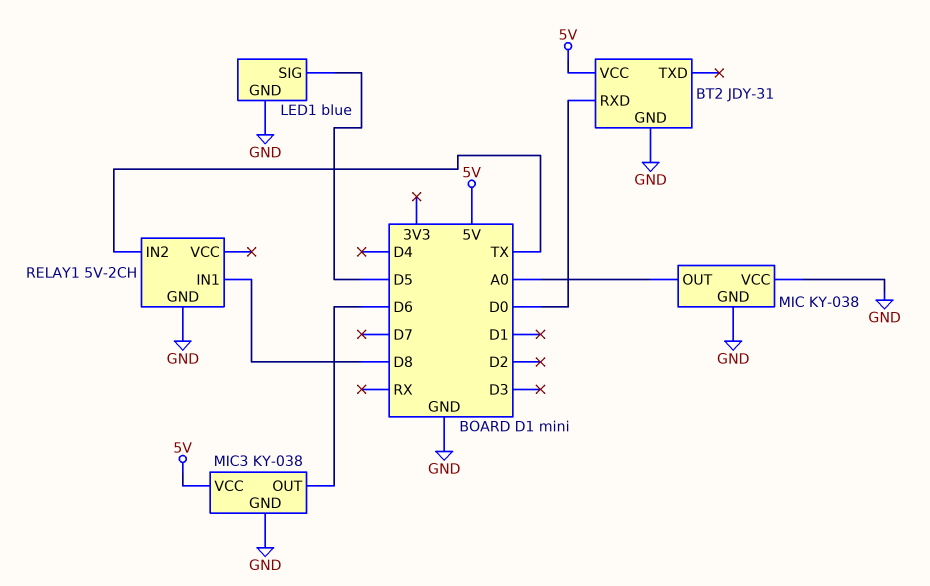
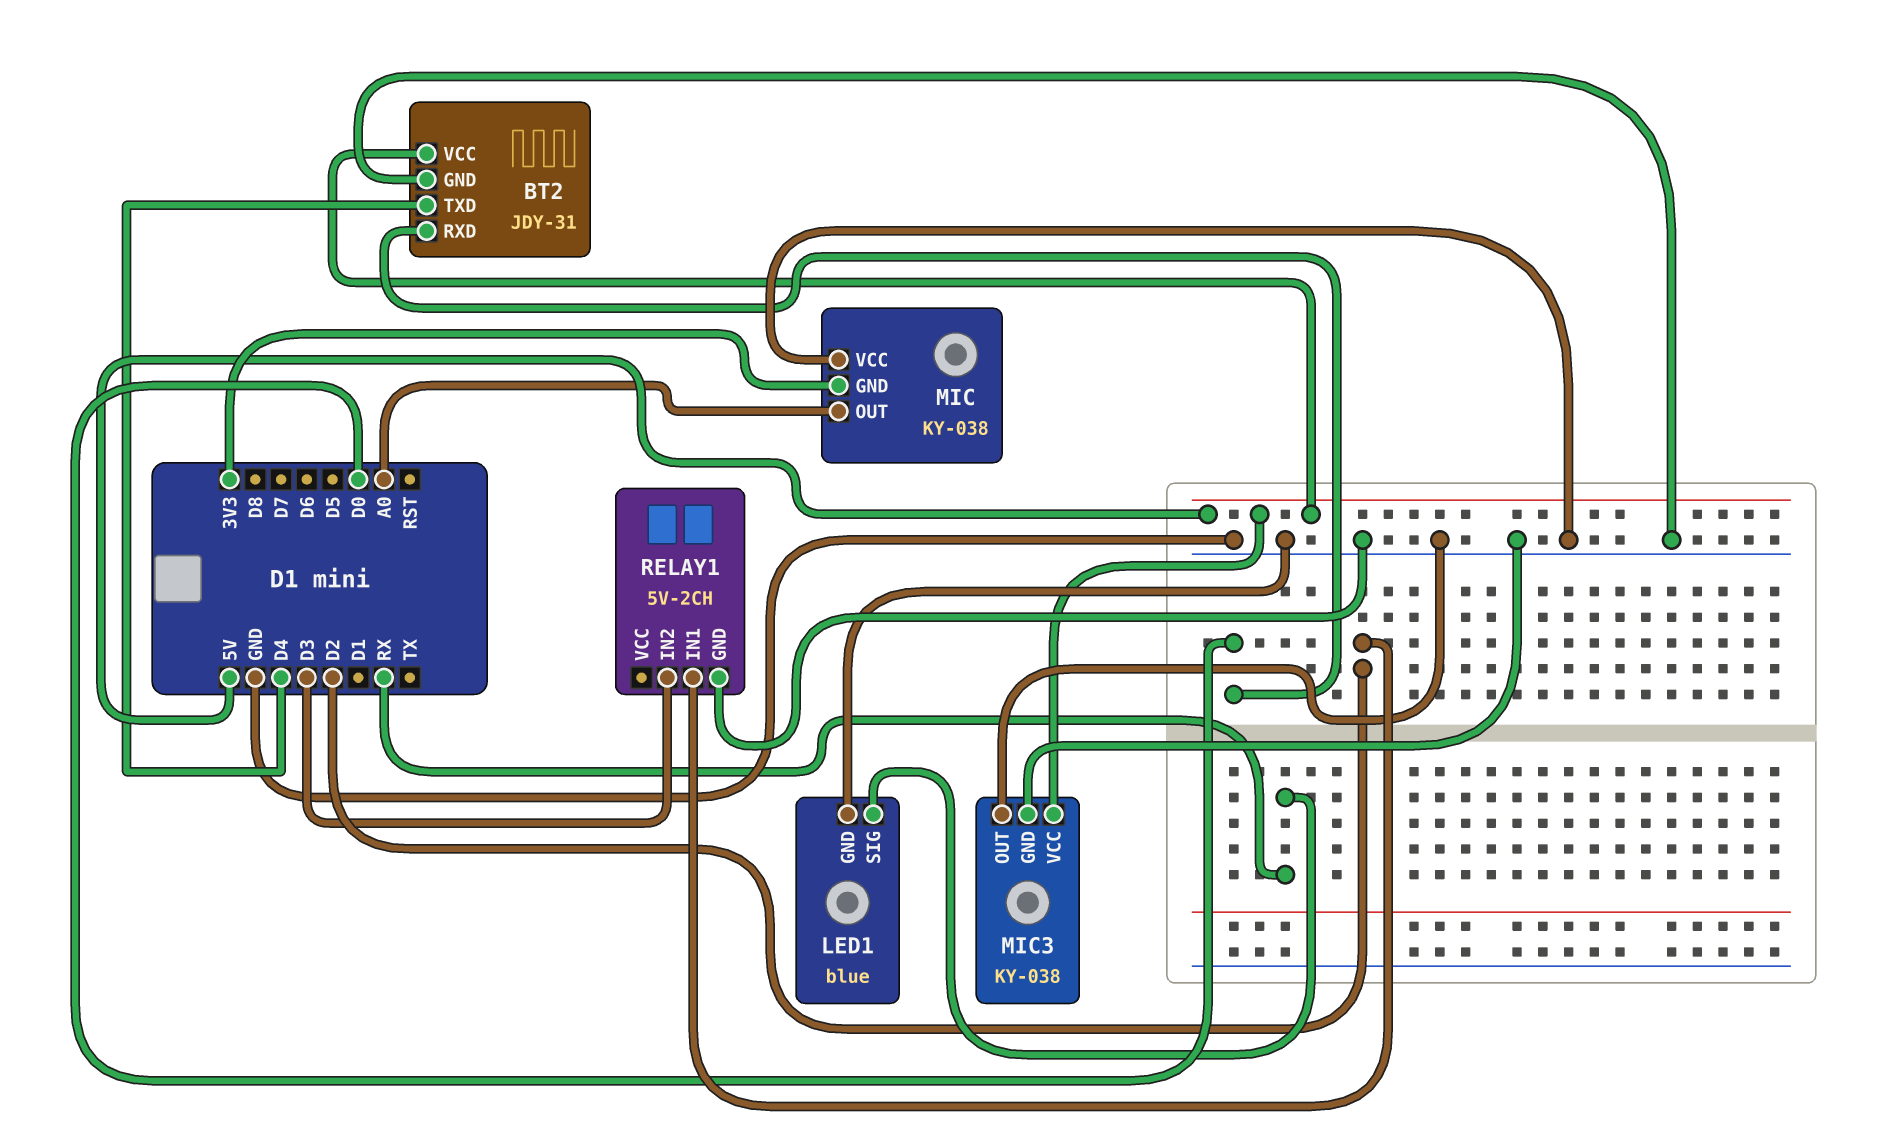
BT2 pin TXD: none -> D4
LED1 pin SIG: D5 -> RX
MIC pin GND: GND -> 3V3
MIC3 pin OUT: D6 -> GND
RELAY1 pin IN1: D8 -> D2
RELAY1 pin IN2: TX -> D3

